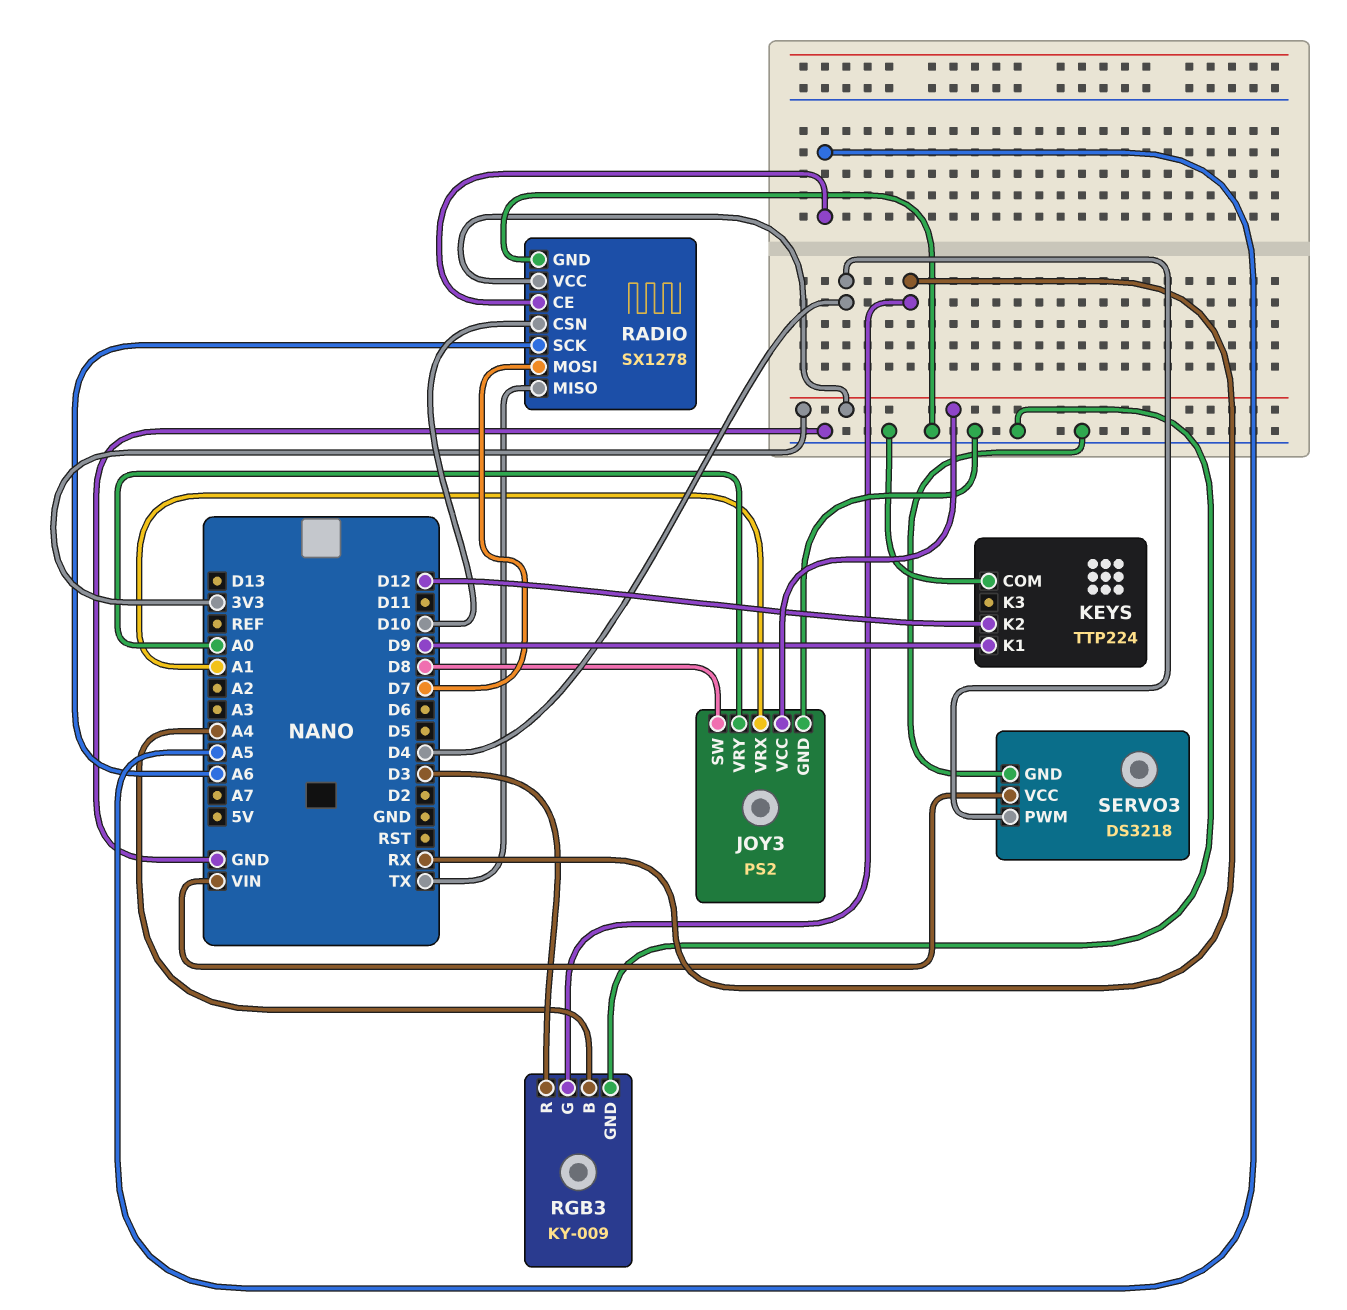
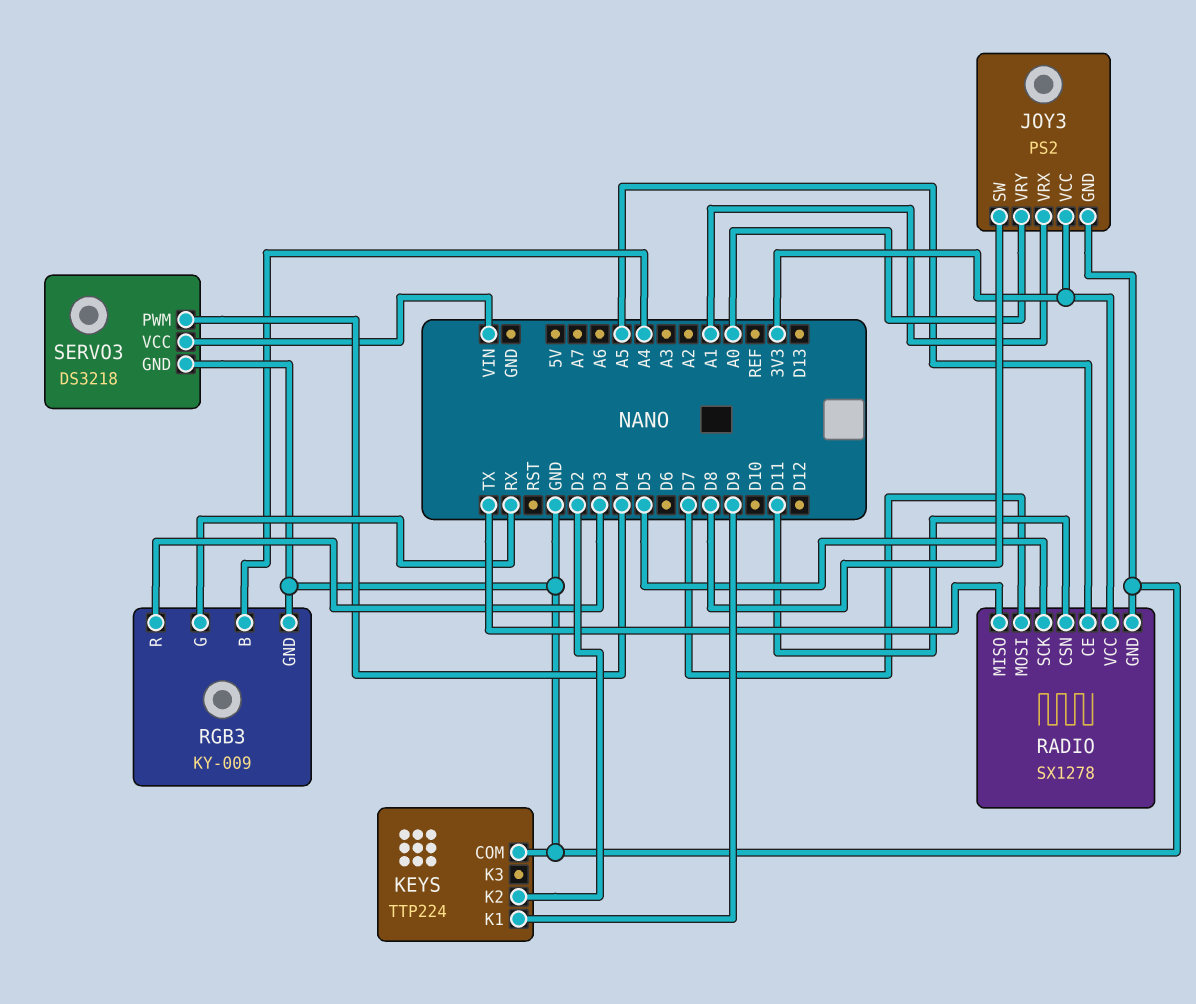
KEYS pin K2: D12 -> D2
RADIO pin CSN: D10 -> D11
RADIO pin SCK: A6 -> D5

